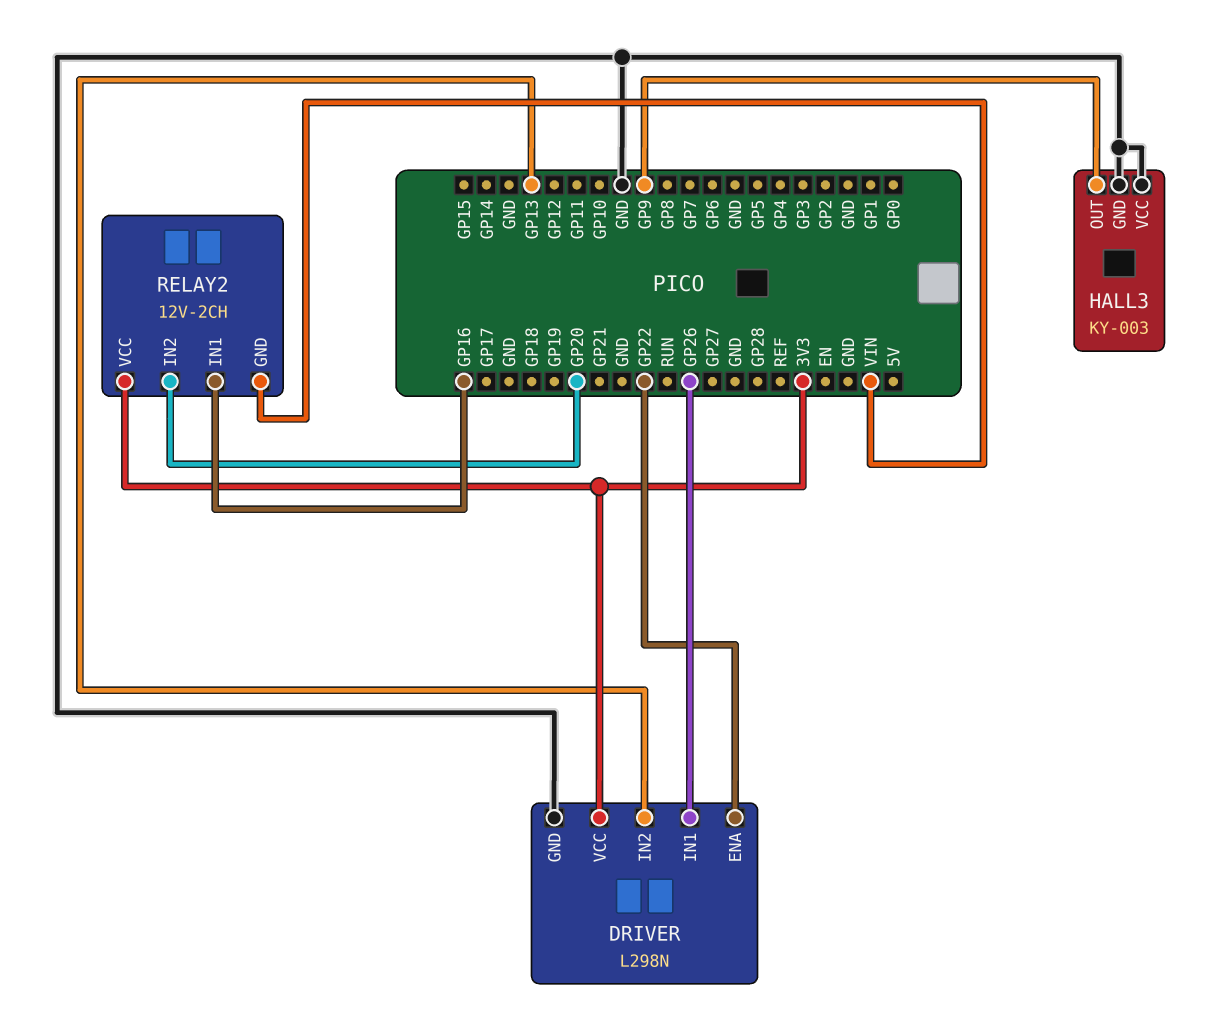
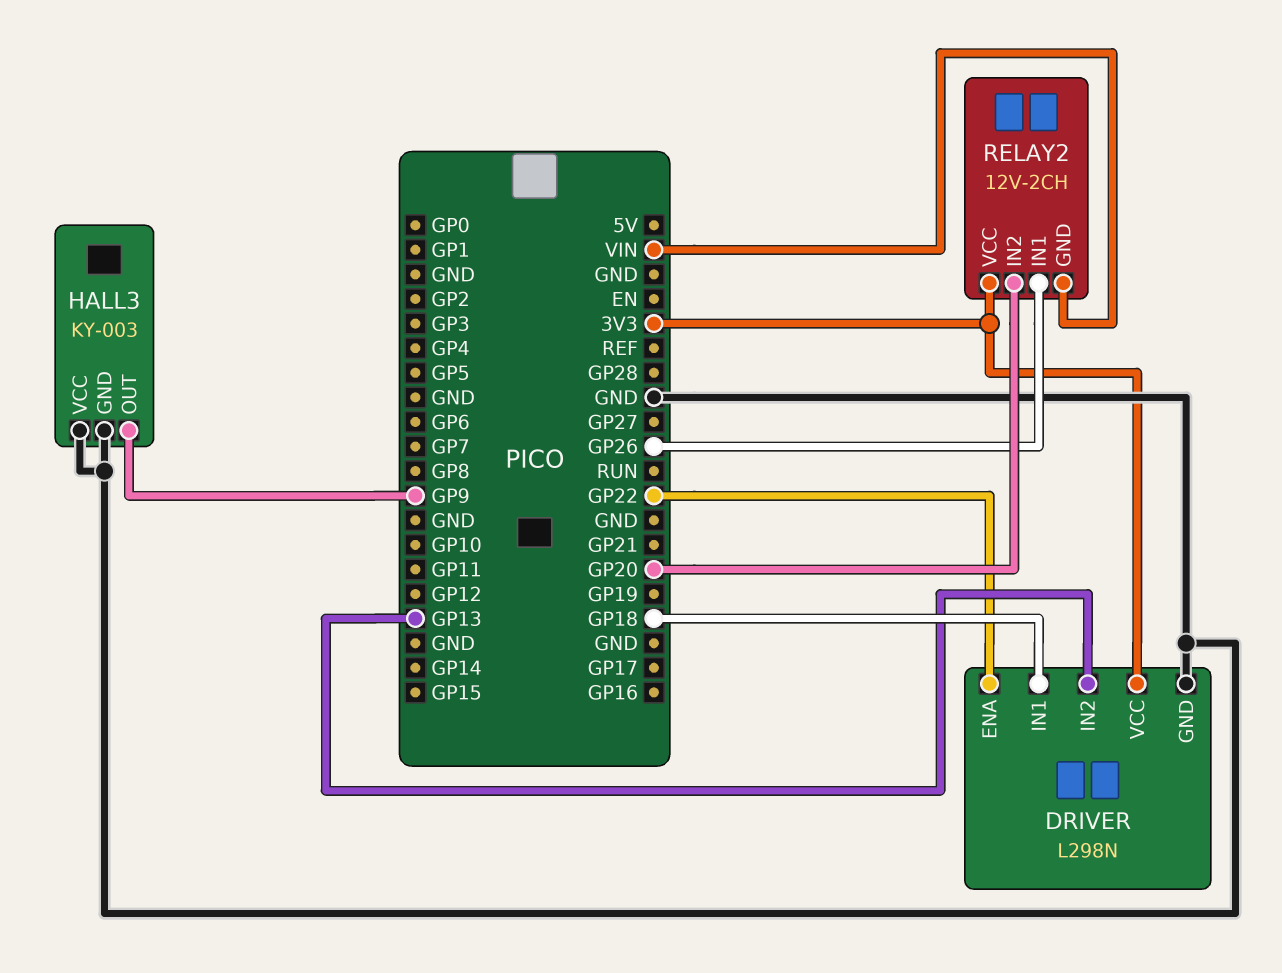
DRIVER pin IN1: GP26 -> GP18
RELAY2 pin IN1: GP16 -> GP26

